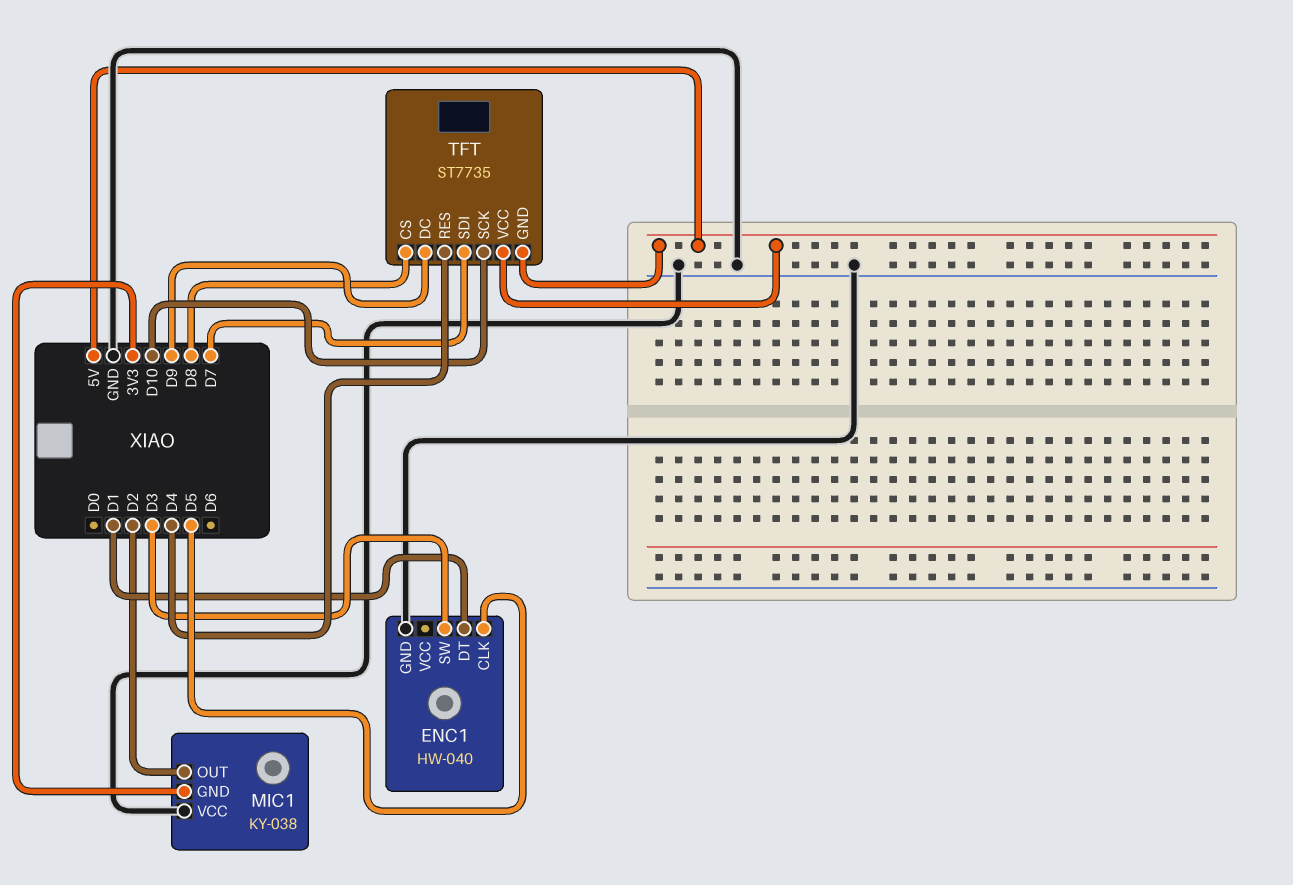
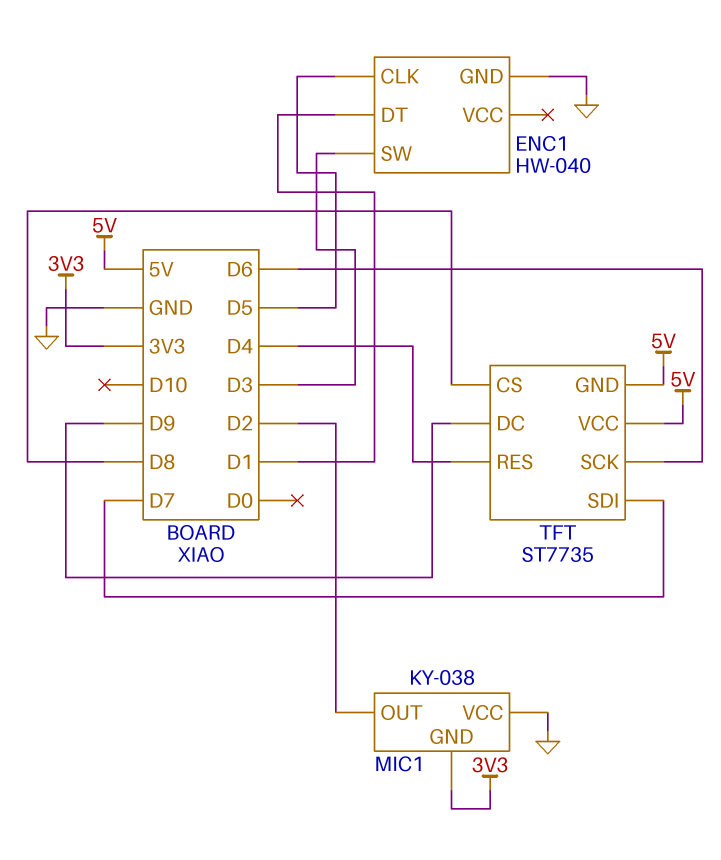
TFT pin SCK: D10 -> D6

